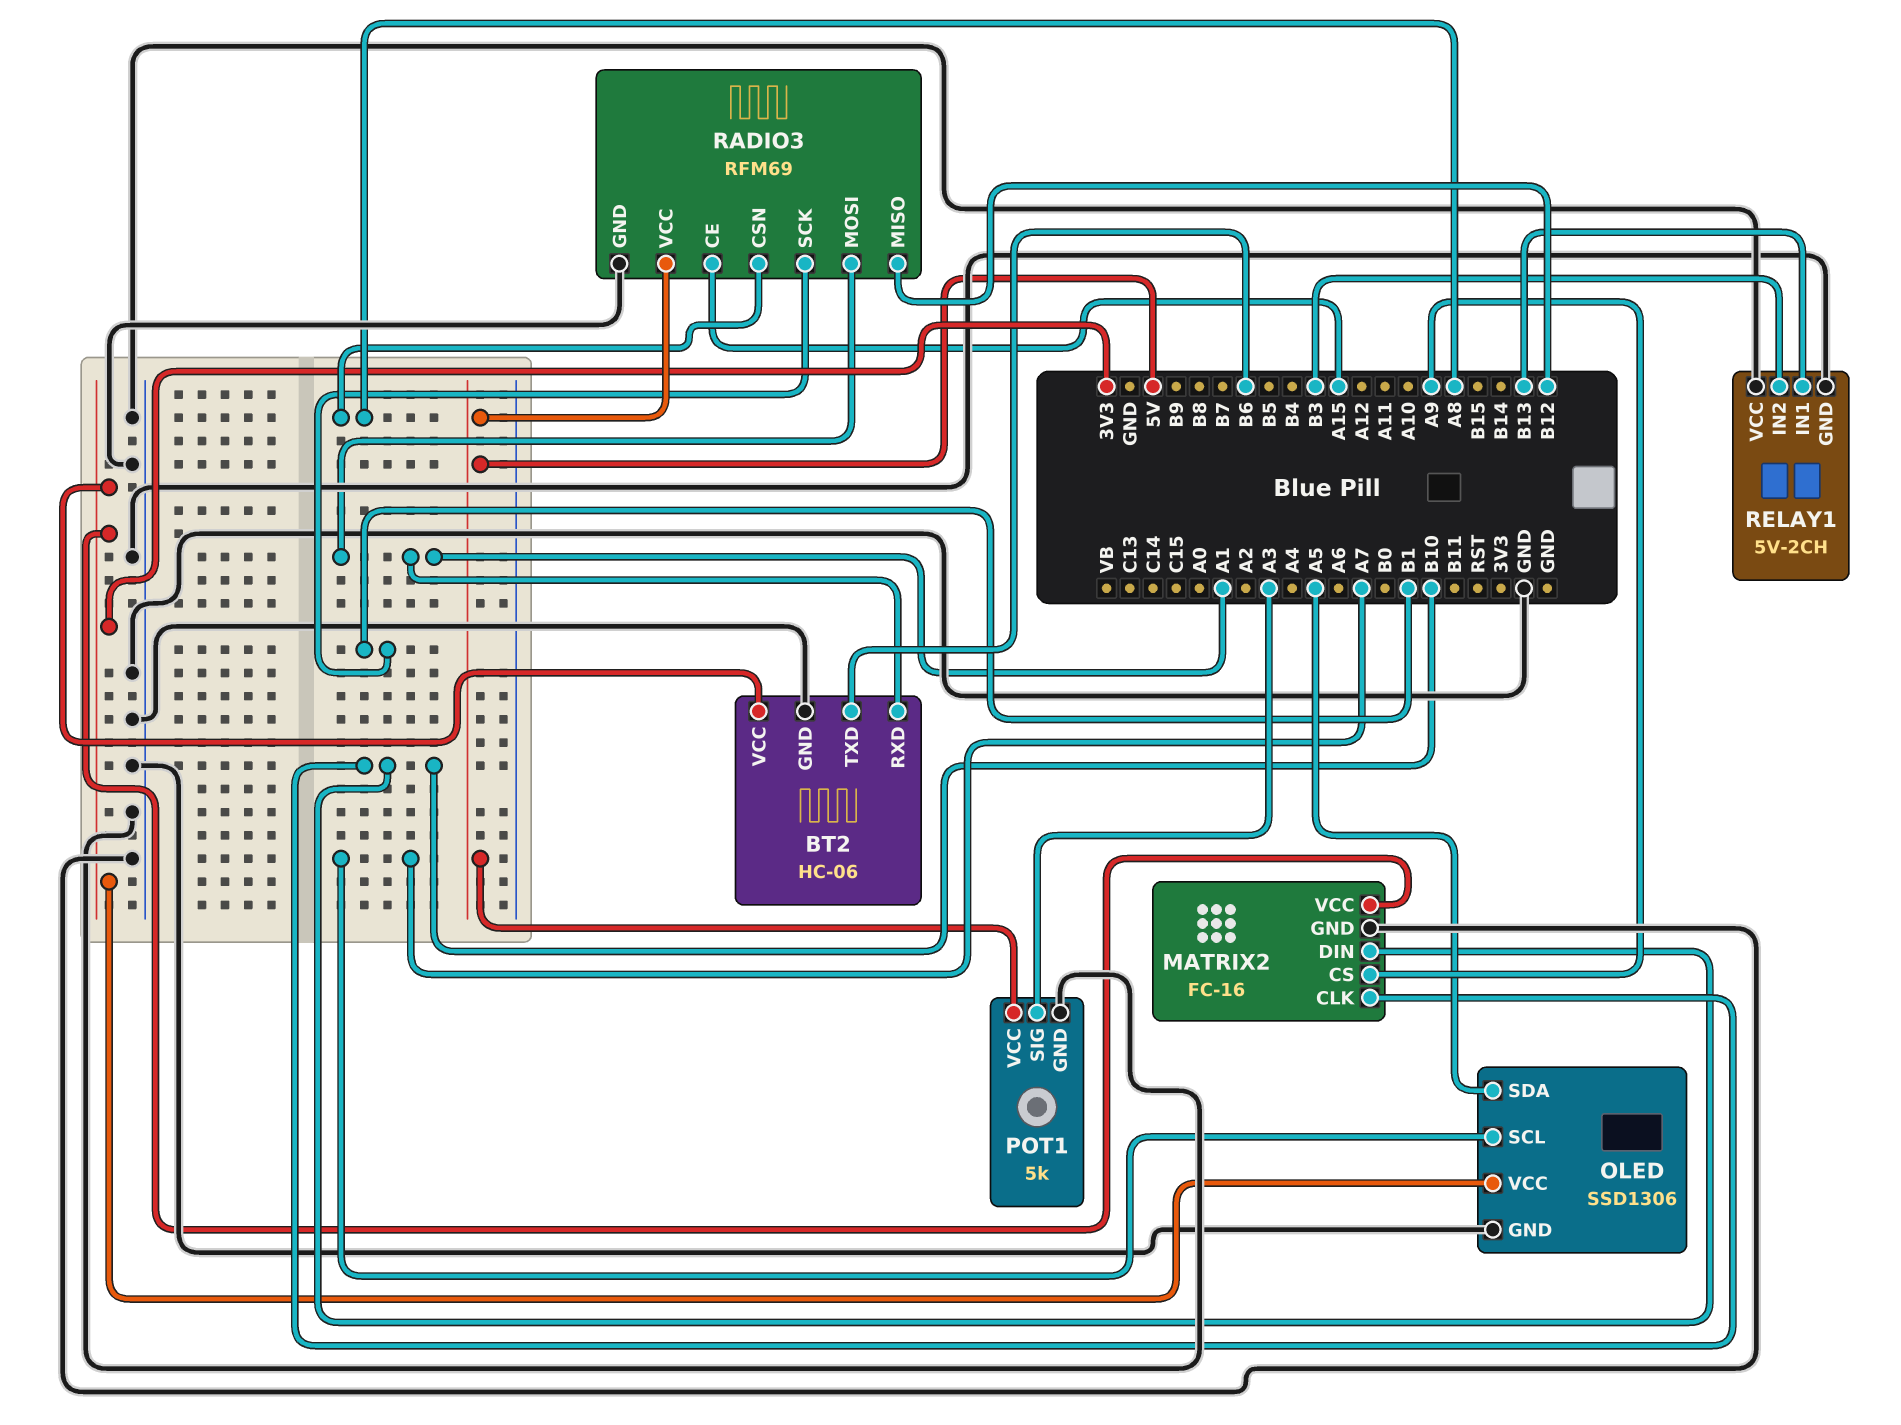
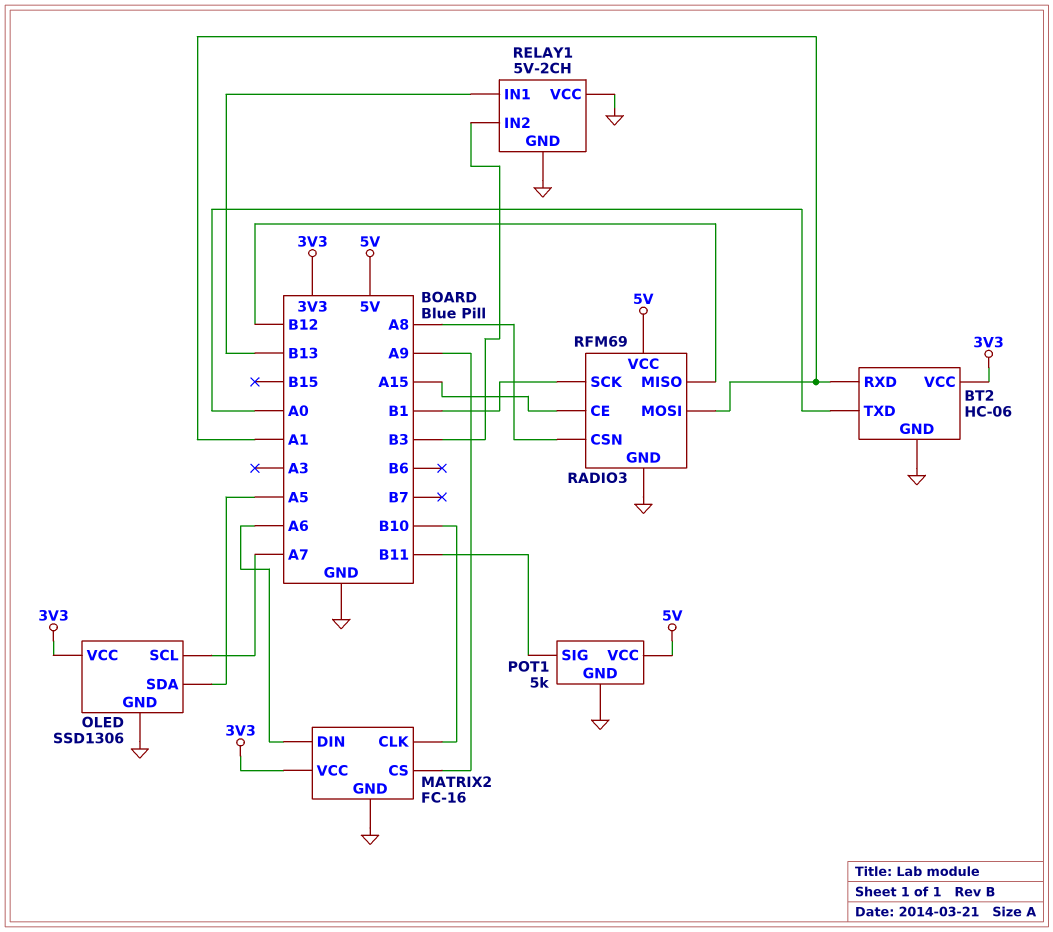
BT2 pin TXD: B6 -> A0
MATRIX2 pin DIN: B10 -> A6
POT1 pin SIG: A3 -> B11

